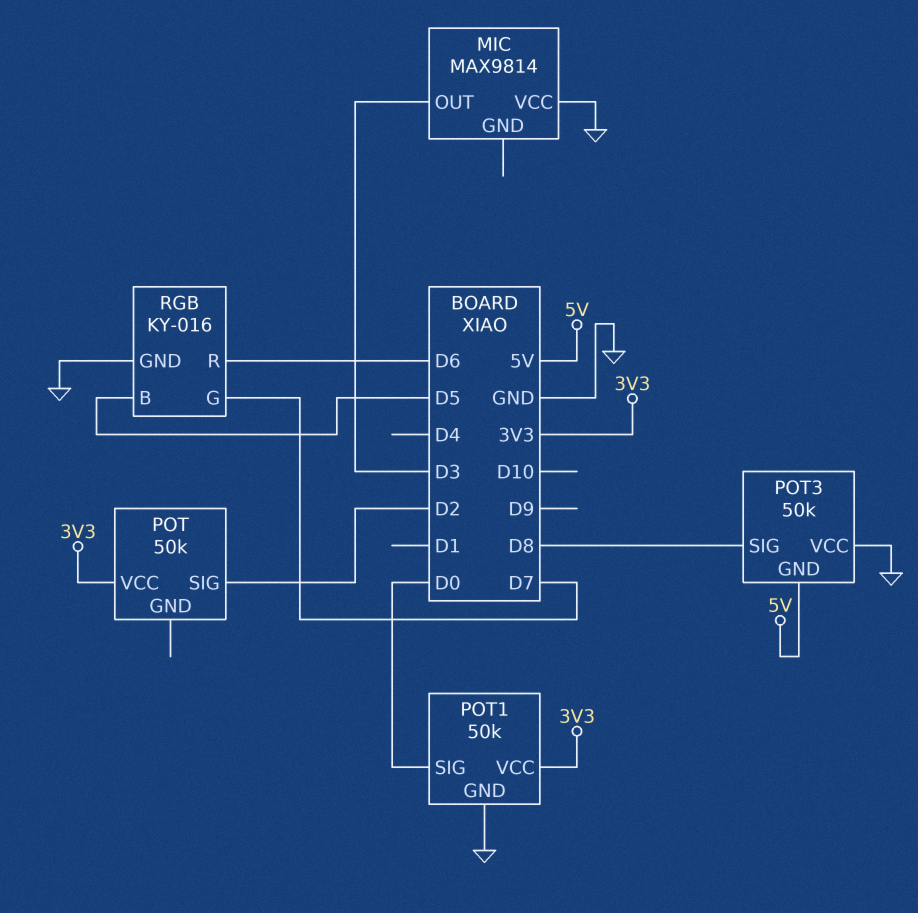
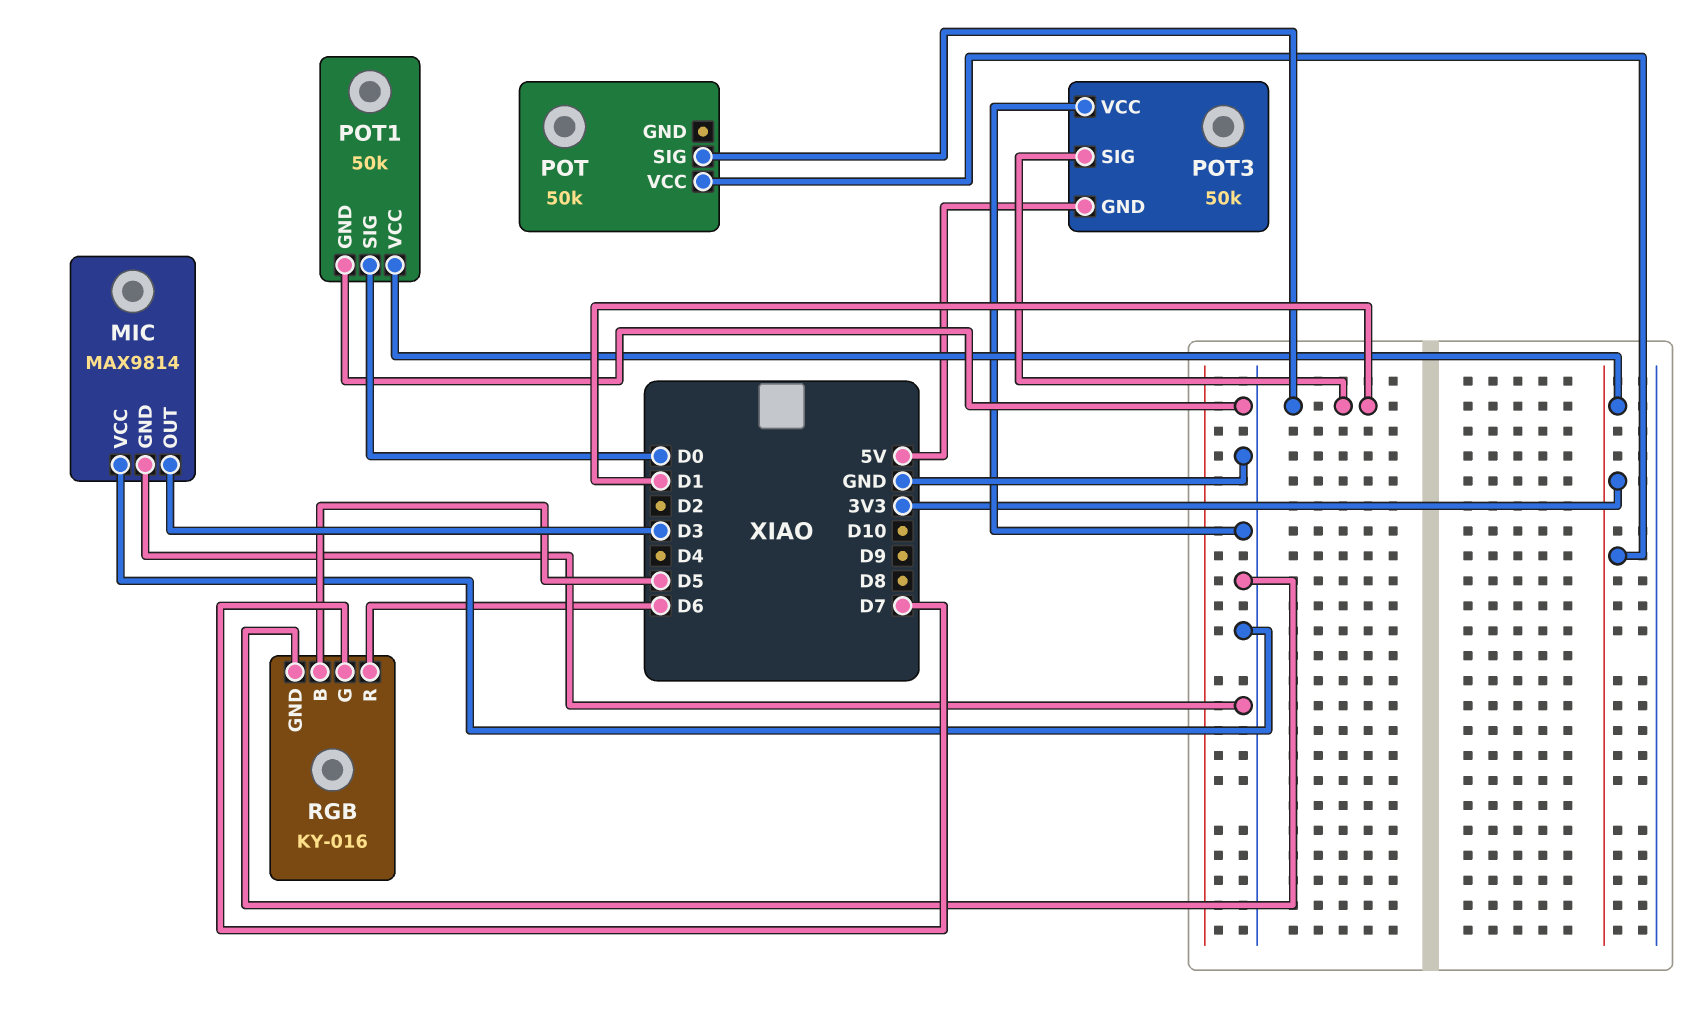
MIC pin GND: none -> GND
POT pin SIG: D2 -> D1
POT3 pin SIG: D8 -> D1

